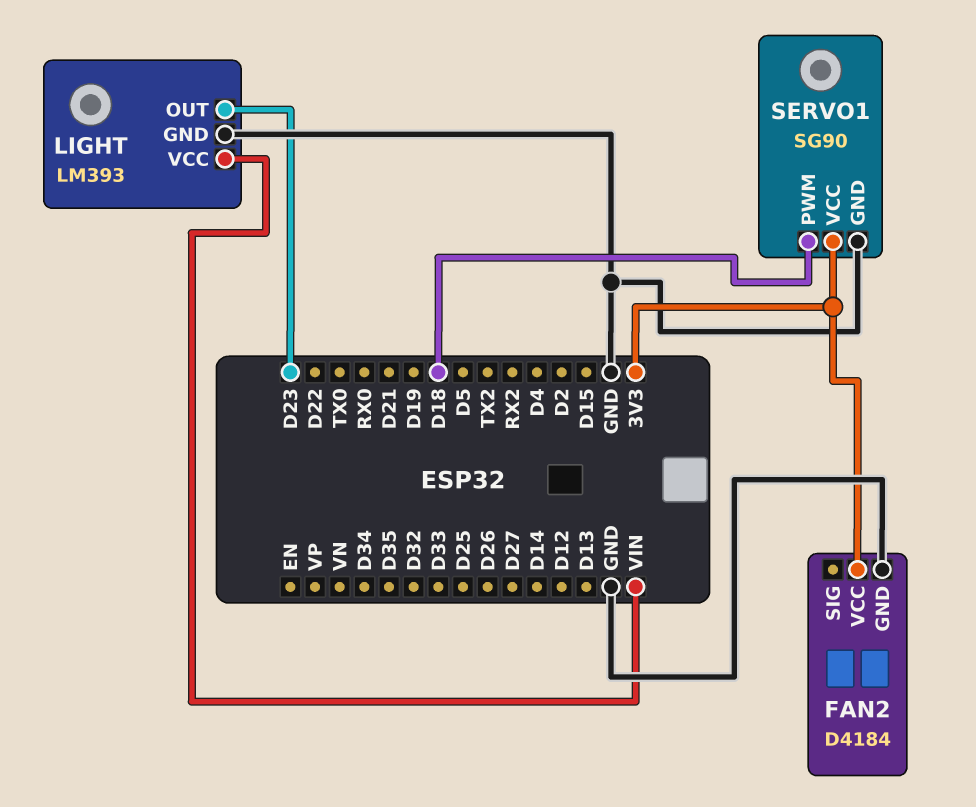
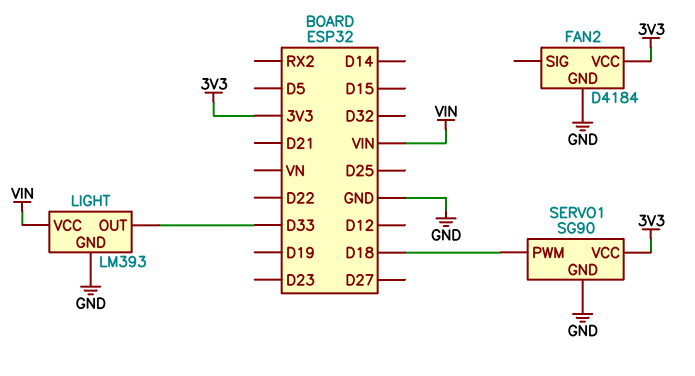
LIGHT pin OUT: D23 -> D33

